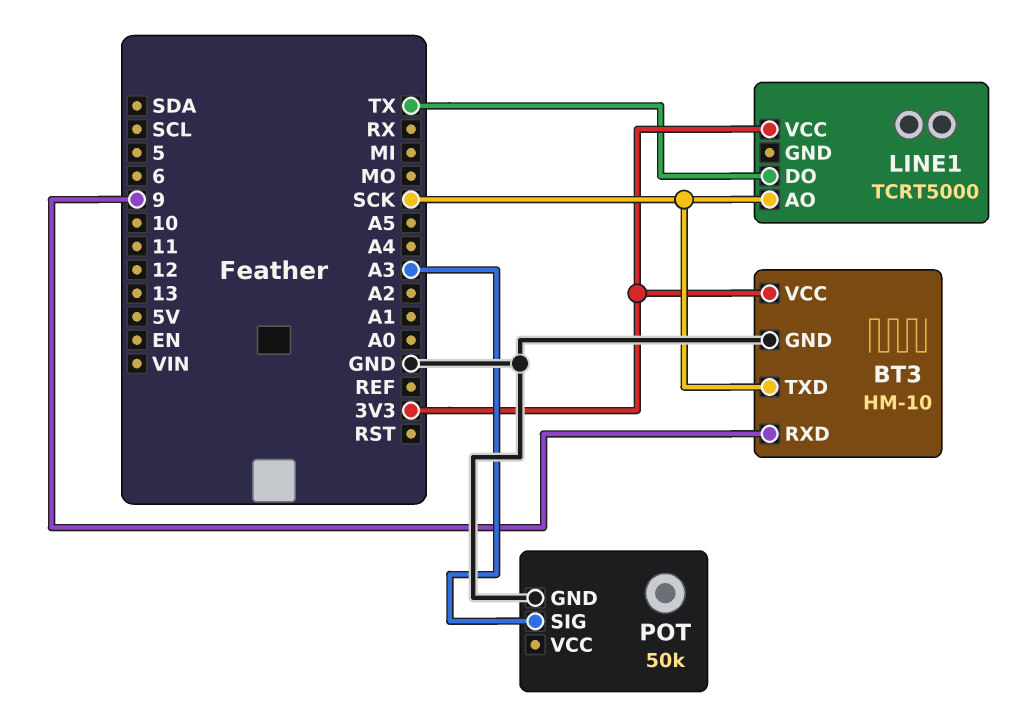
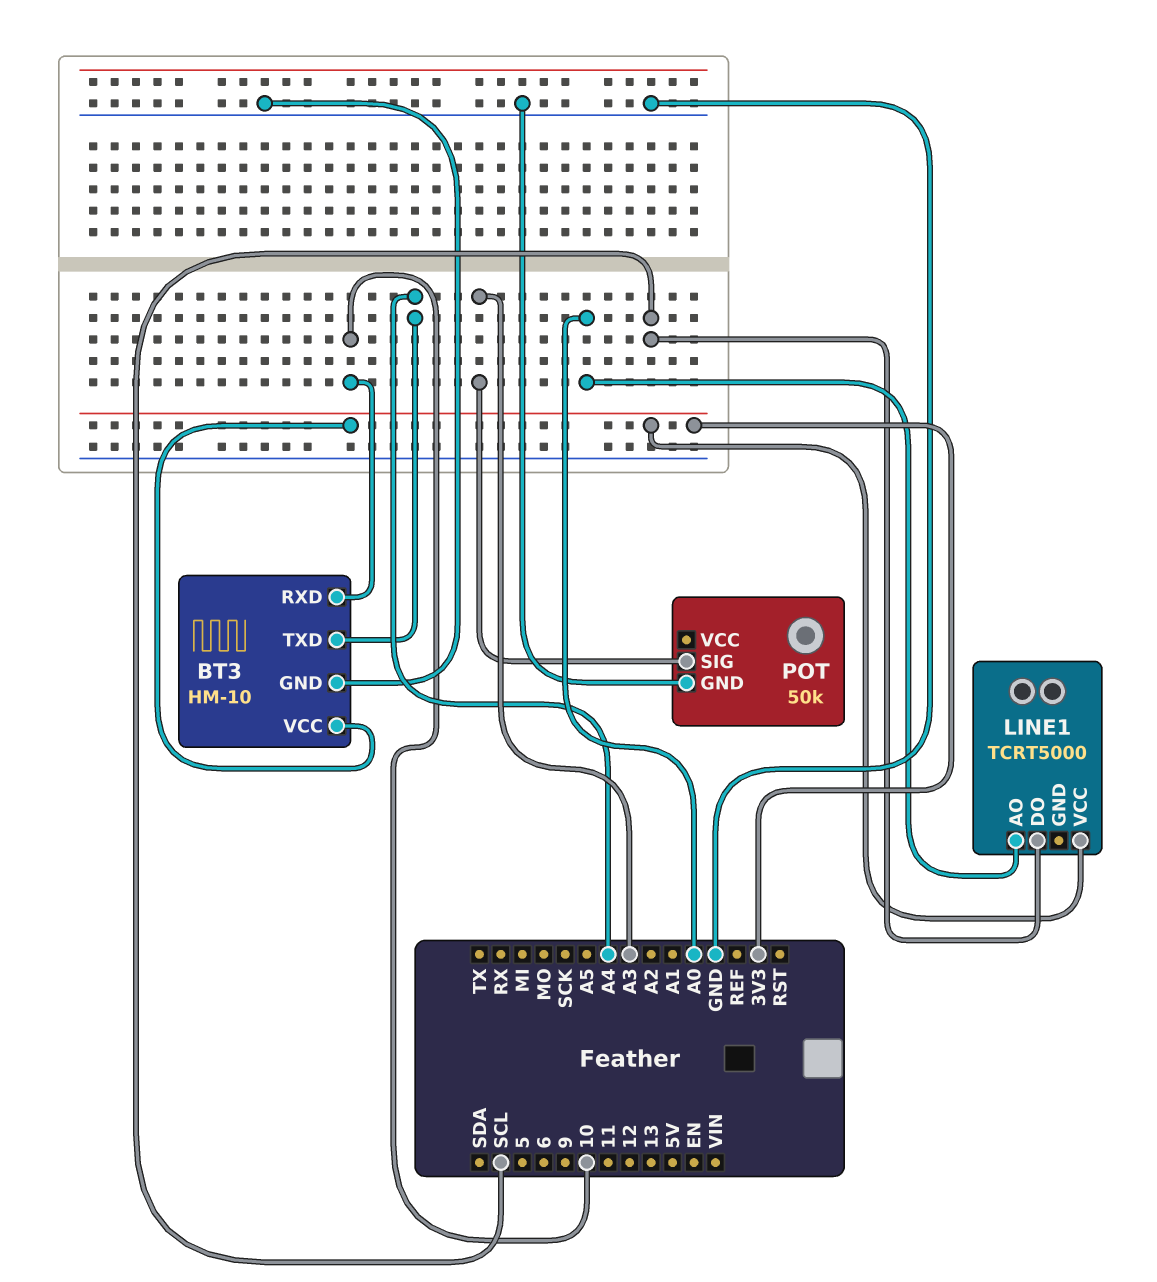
BT3 pin RXD: 9 -> 10
BT3 pin TXD: SCK -> A4
LINE1 pin AO: SCK -> A0
LINE1 pin DO: TX -> SCL

